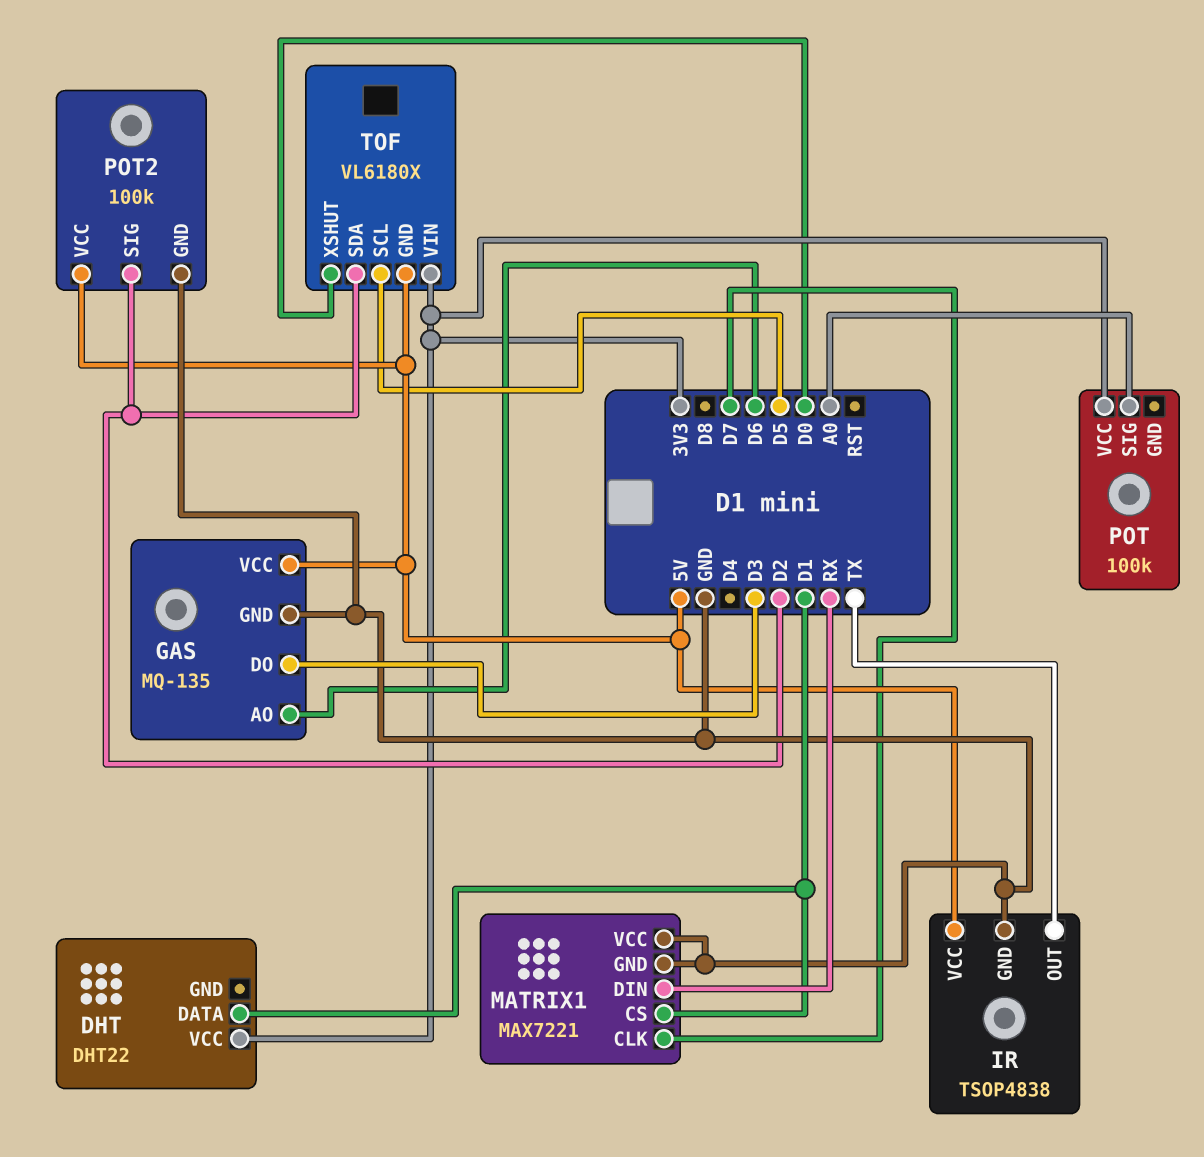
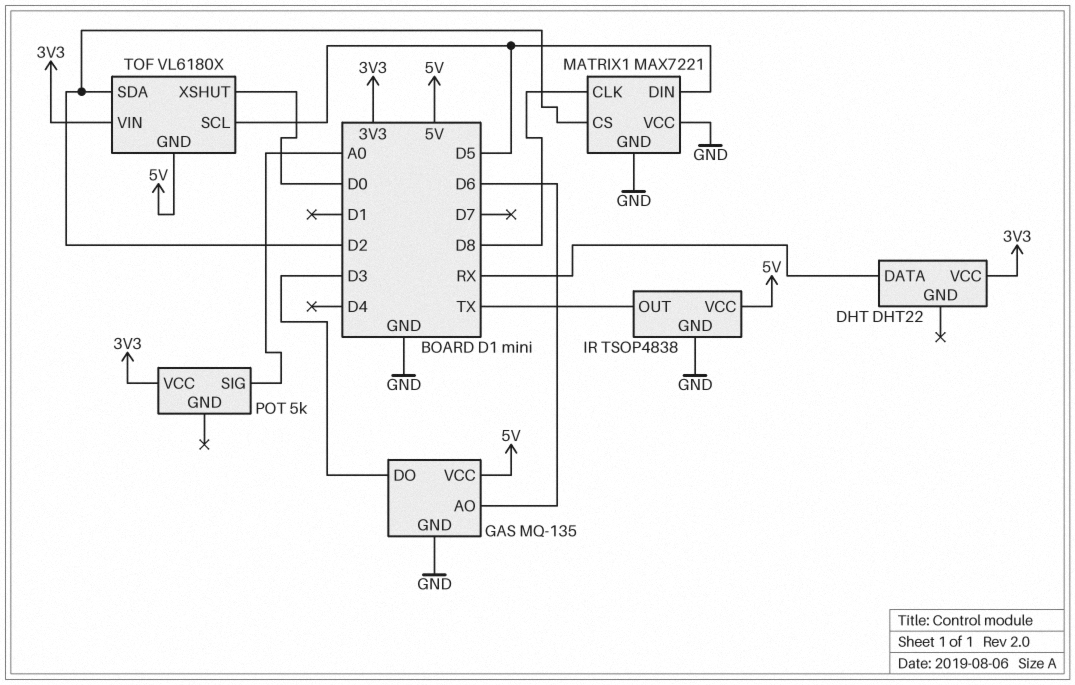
DHT pin DATA: D1 -> RX
MATRIX1 pin CLK: D7 -> D8
MATRIX1 pin CS: D1 -> D2
MATRIX1 pin DIN: RX -> D5
POT: 100k -> 5k
POT2: 100k -> none
POT2 pin GND: GND -> none
POT2 pin SIG: D2 -> none
POT2 pin VCC: 5V -> none

